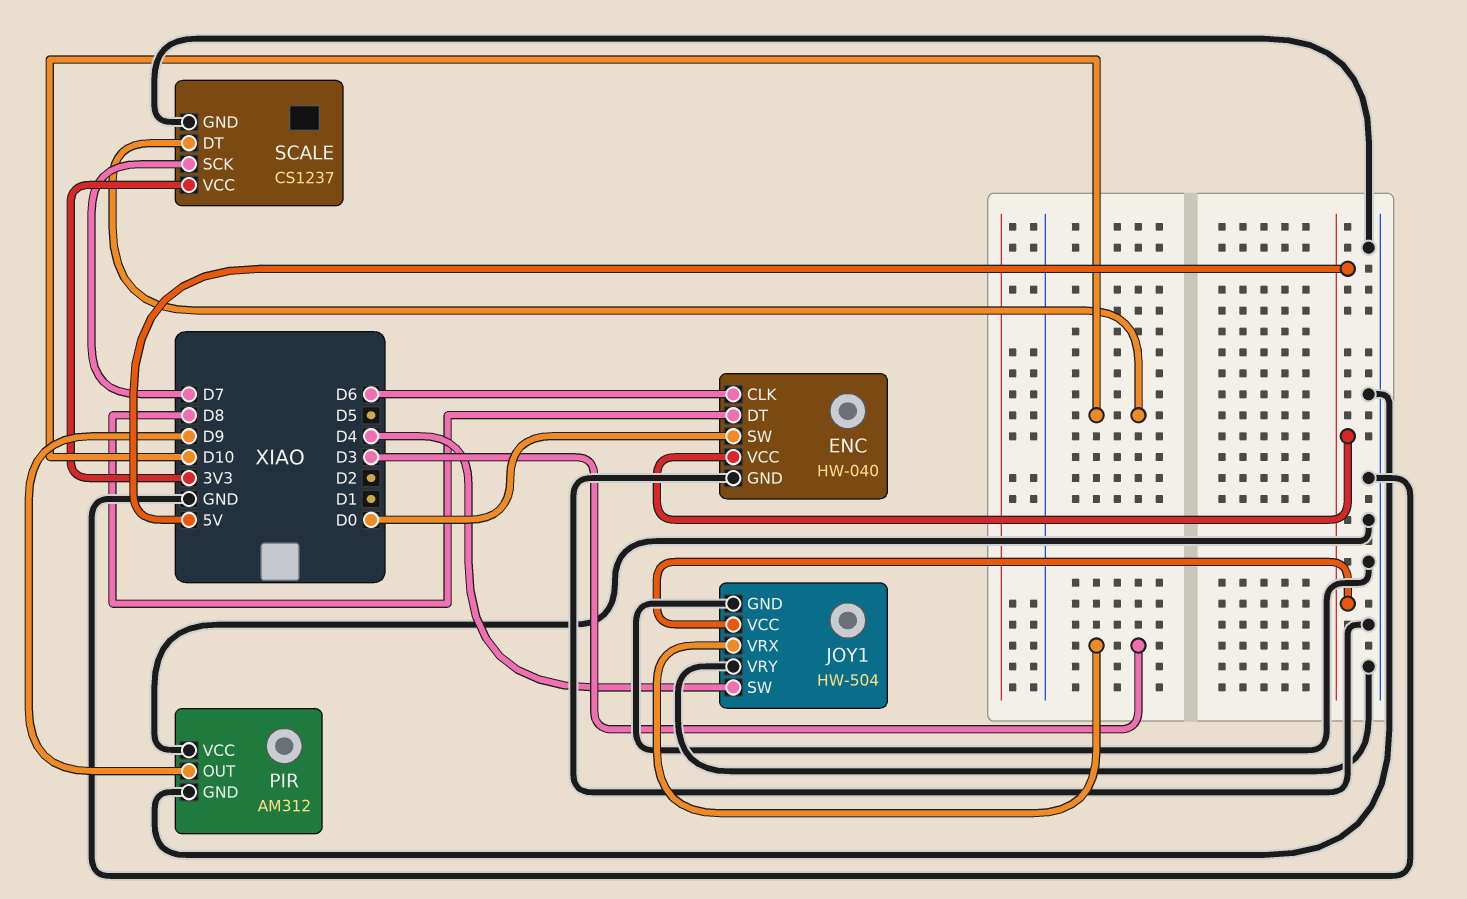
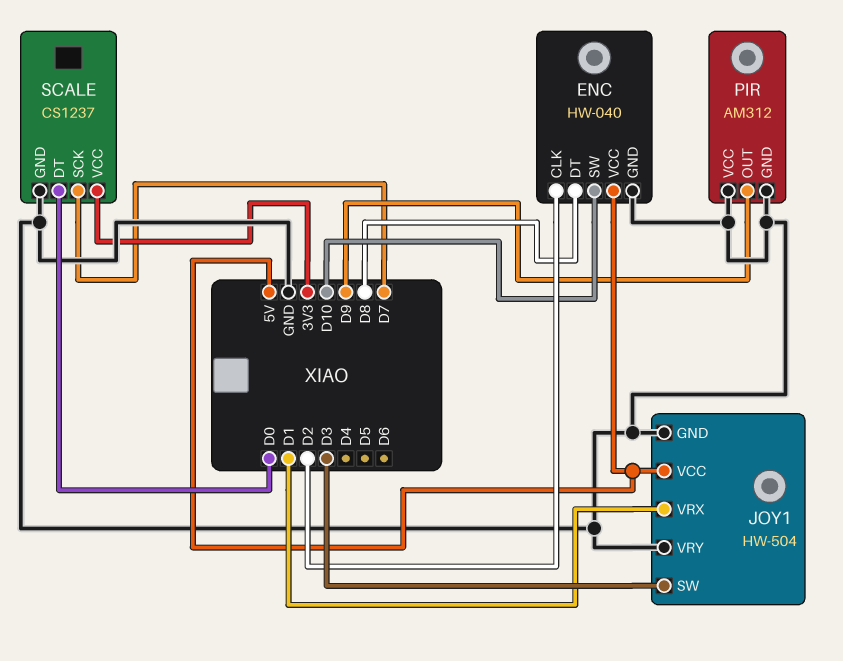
ENC pin CLK: D6 -> D2
ENC pin SW: D0 -> D10
JOY1 pin SW: D4 -> D3
JOY1 pin VRX: D3 -> D1
SCALE pin DT: D10 -> D0

